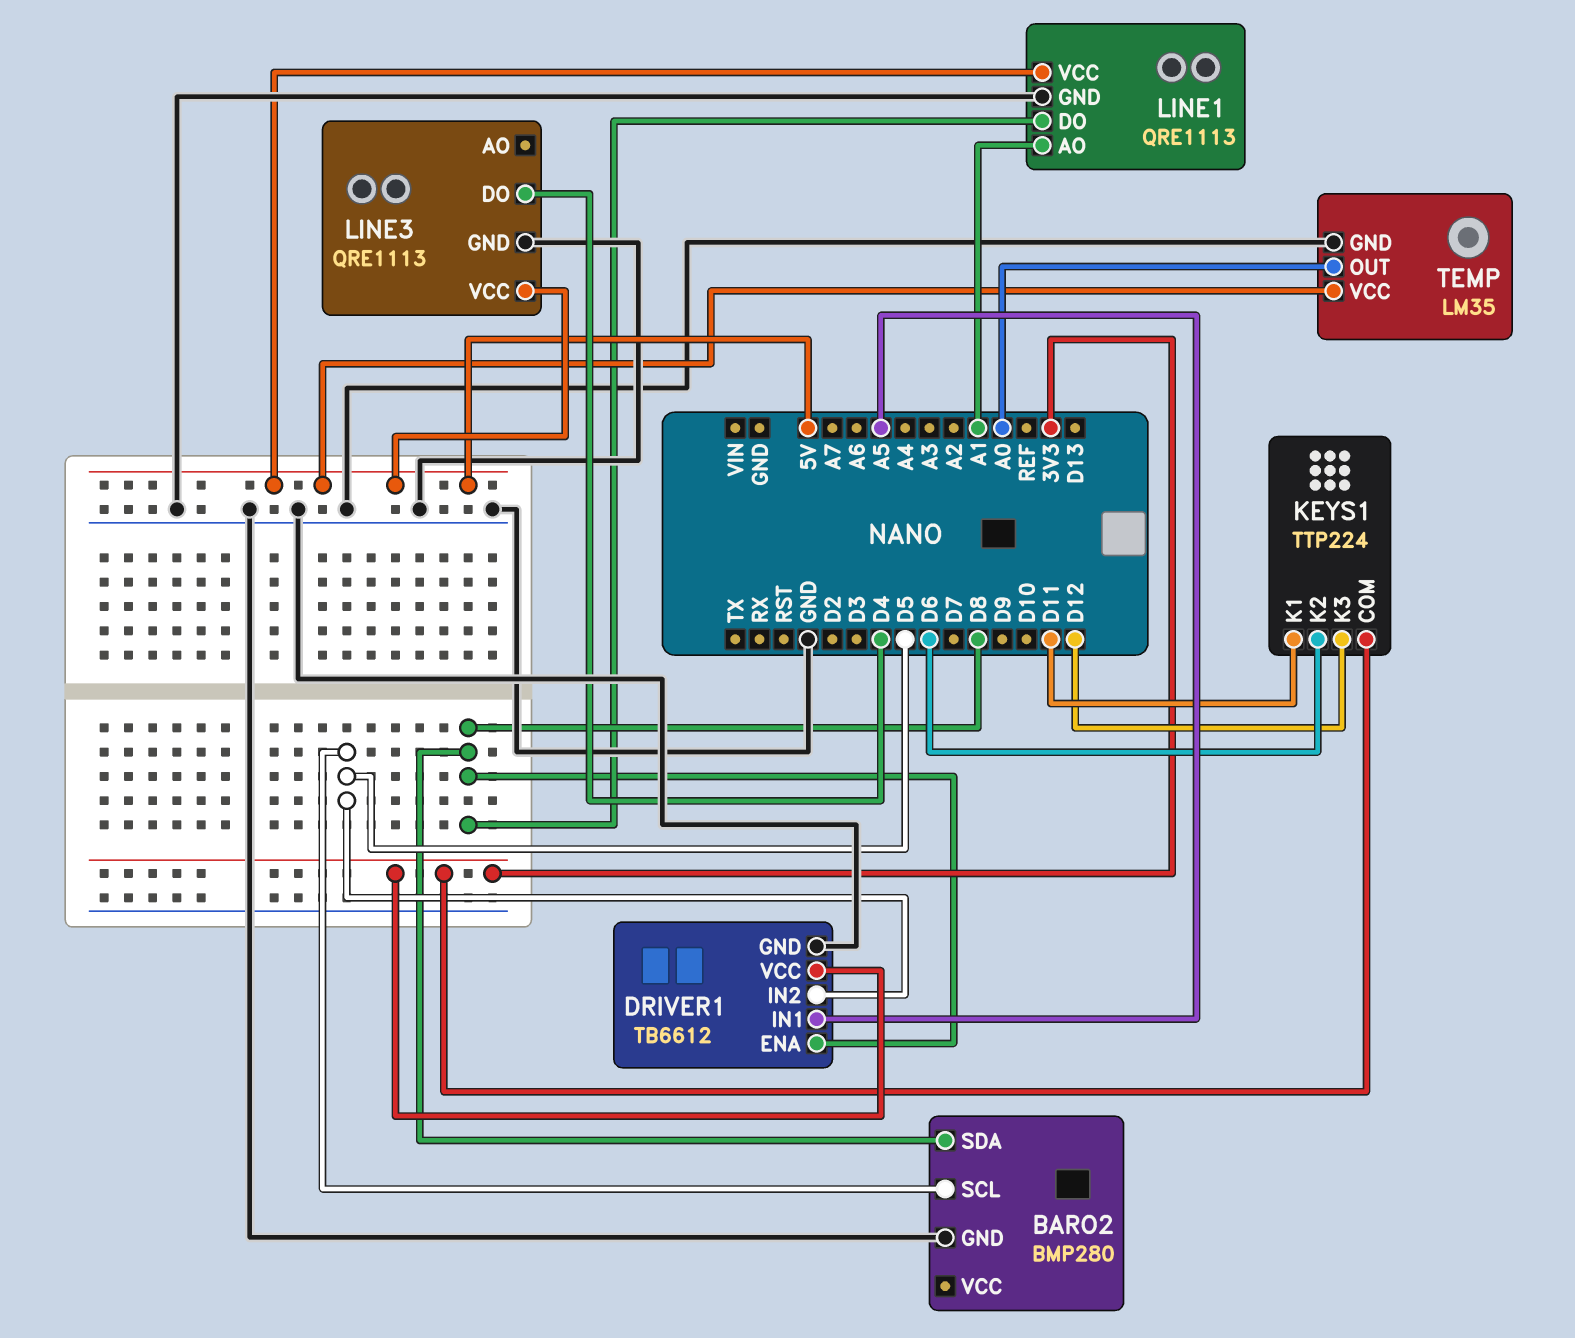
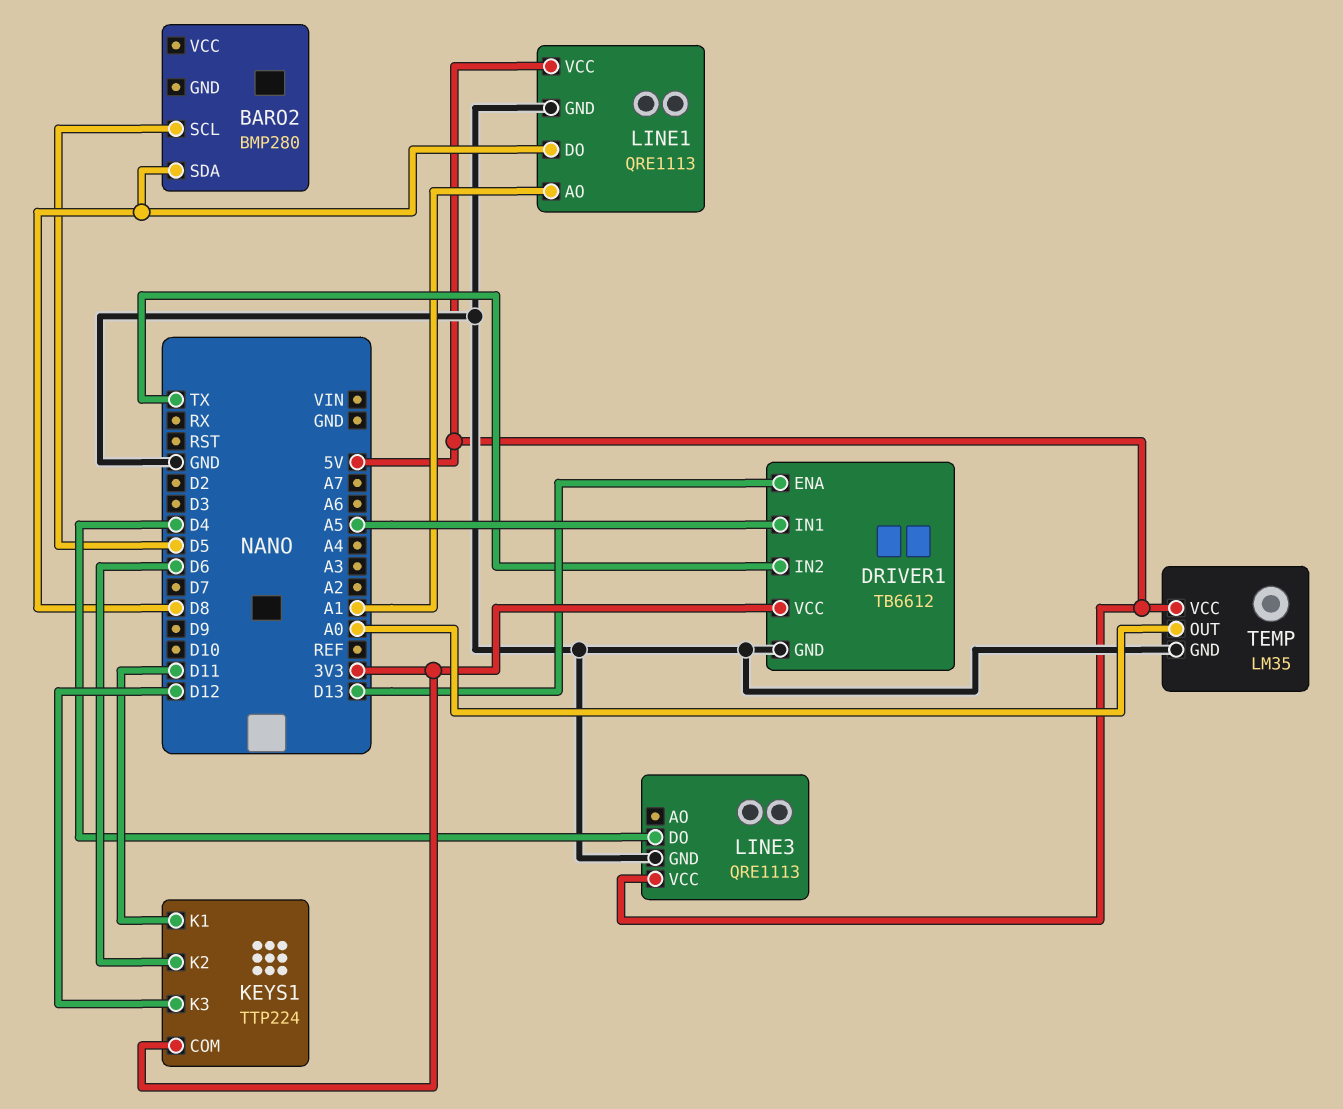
BARO2 pin GND: GND -> none
DRIVER1 pin ENA: D8 -> D13
DRIVER1 pin IN2: D5 -> TX

